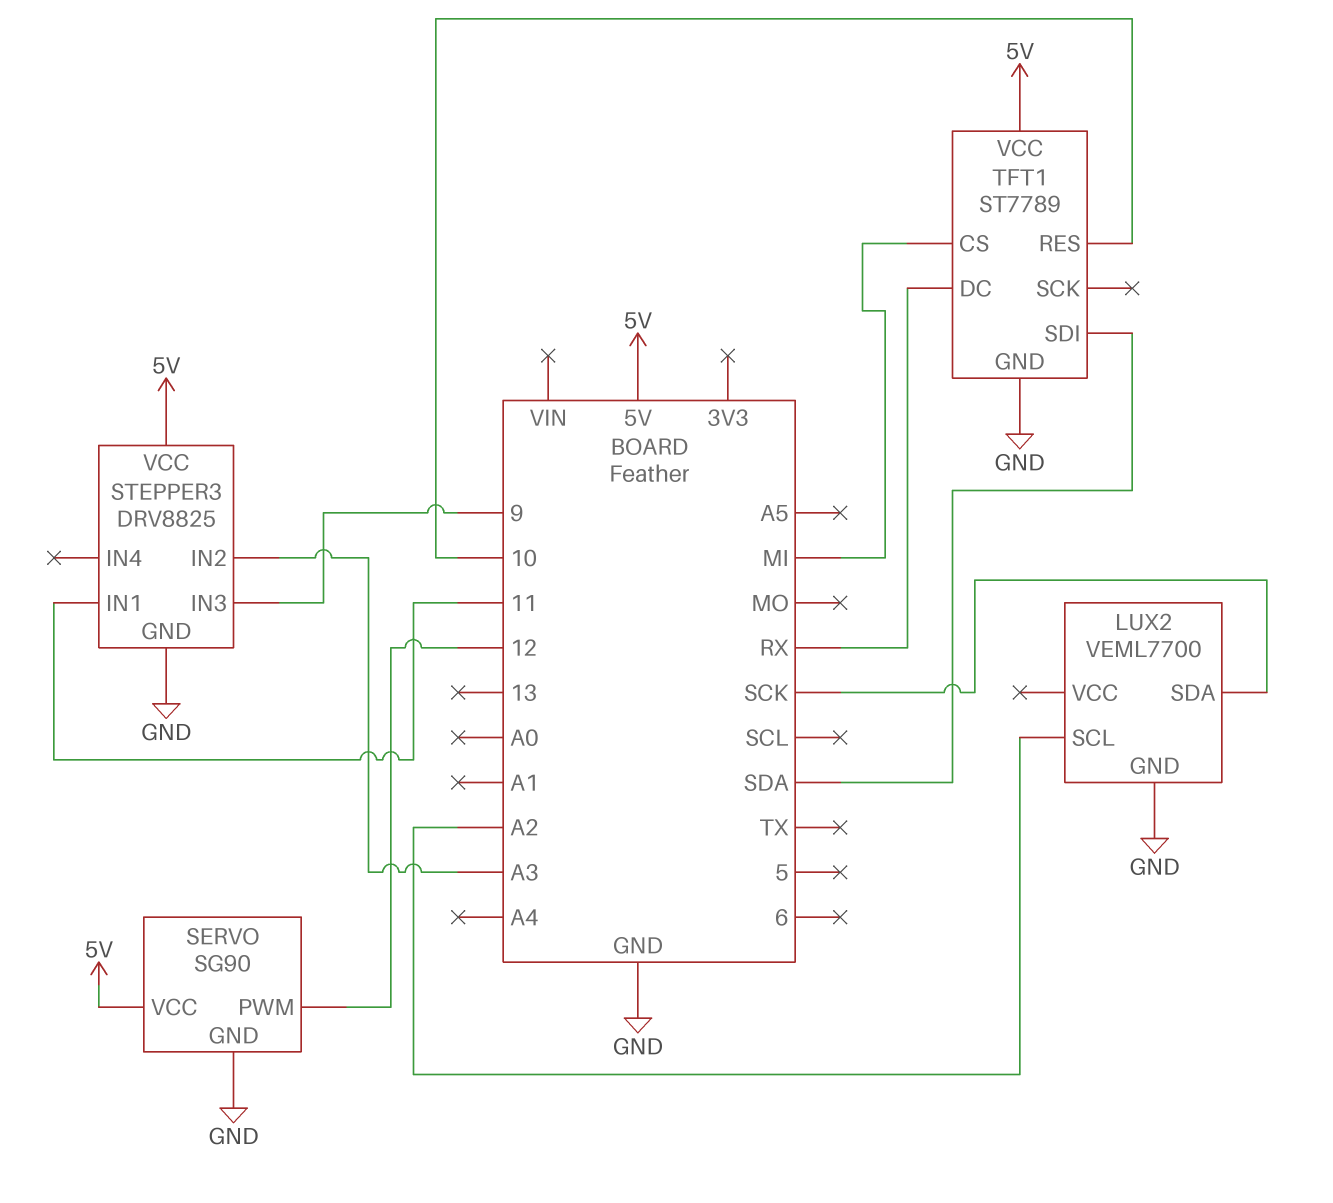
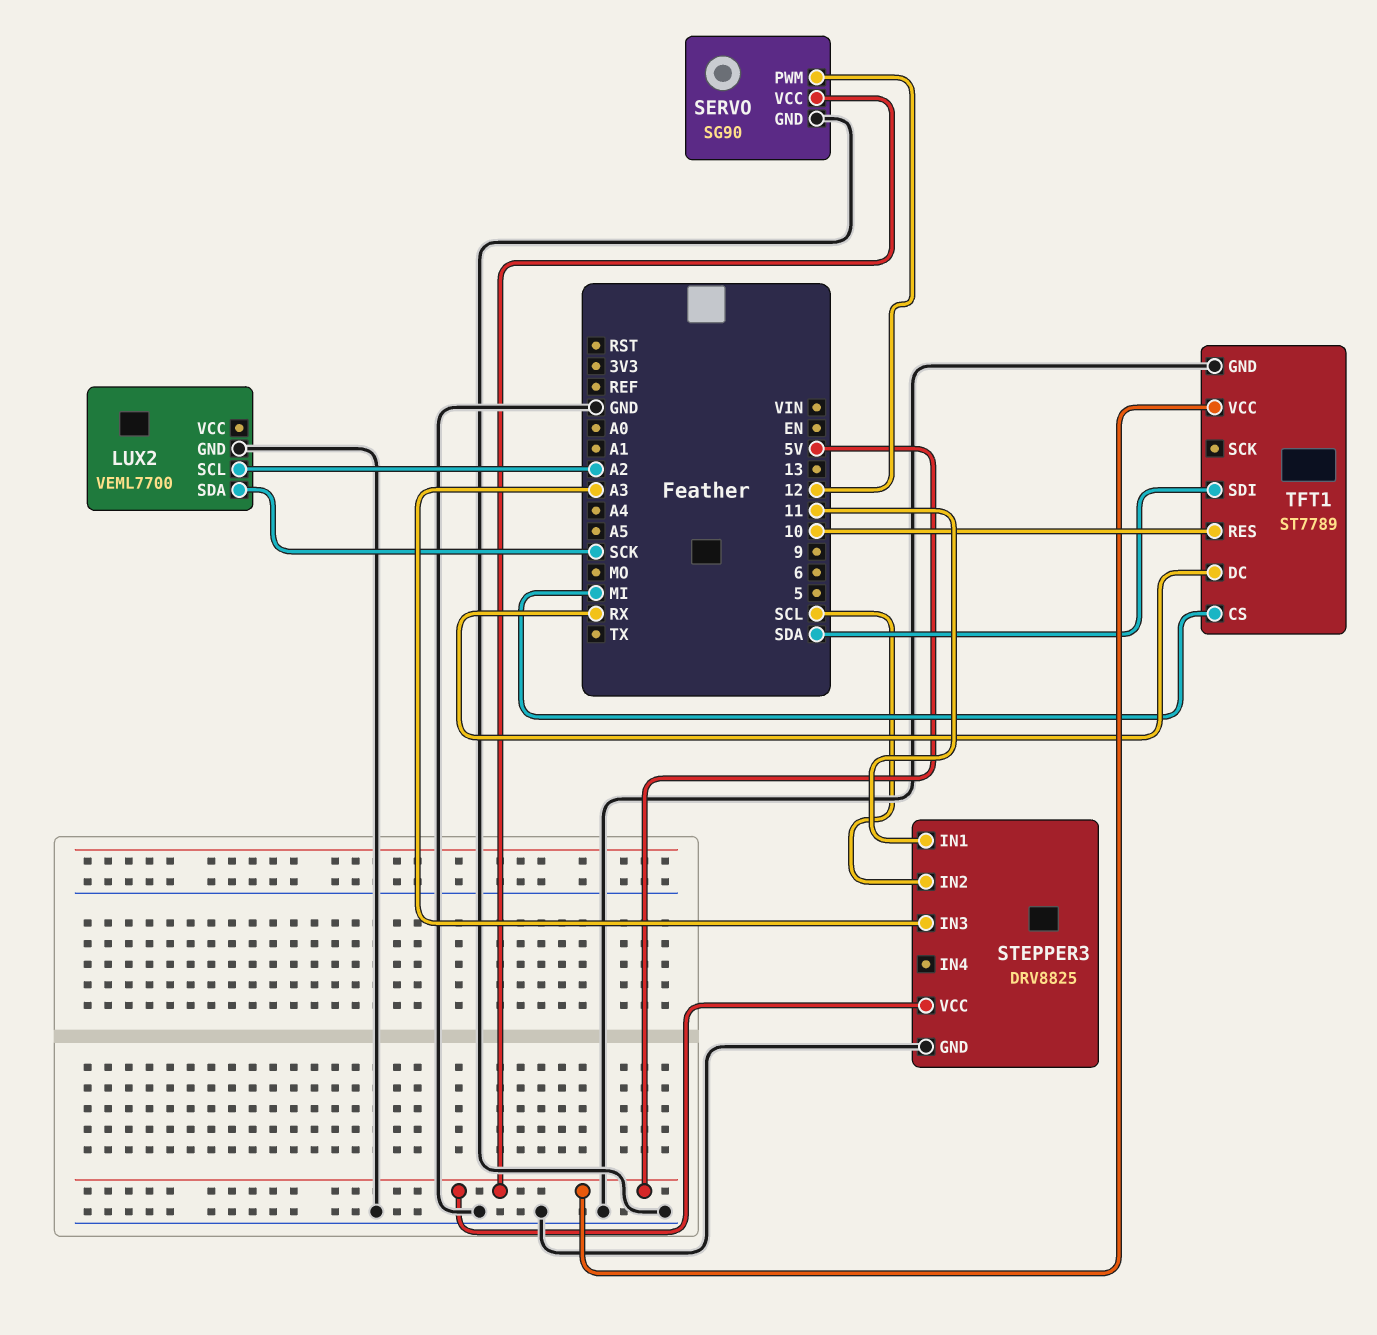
STEPPER3 pin IN2: A3 -> SCL
STEPPER3 pin IN3: 9 -> A3

